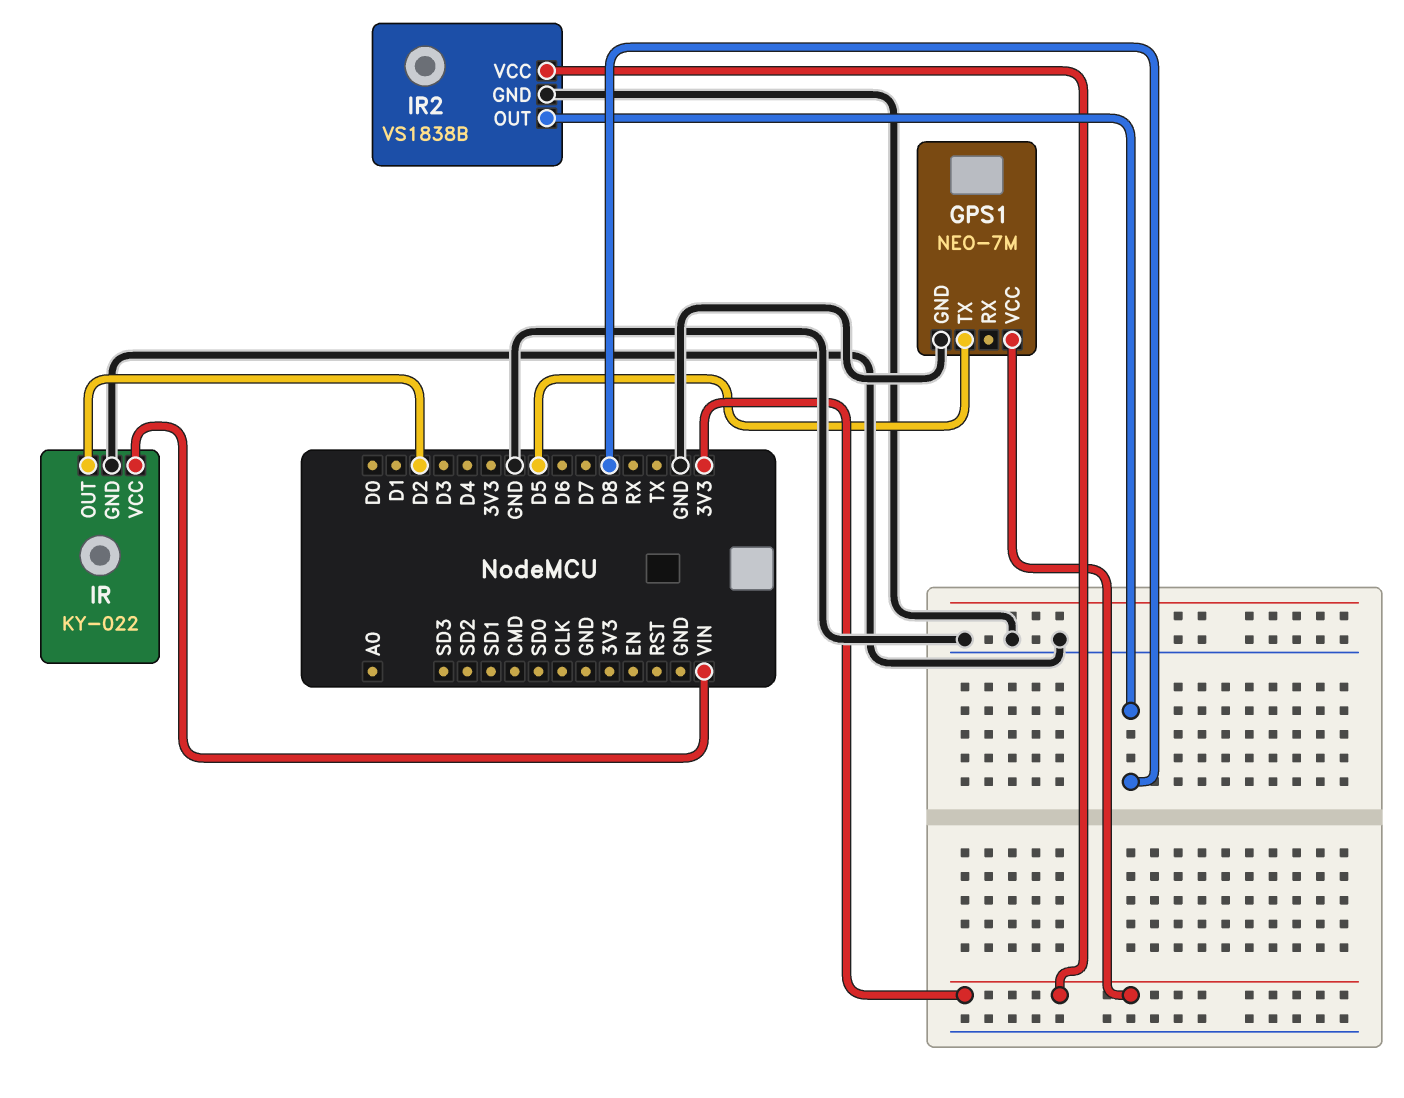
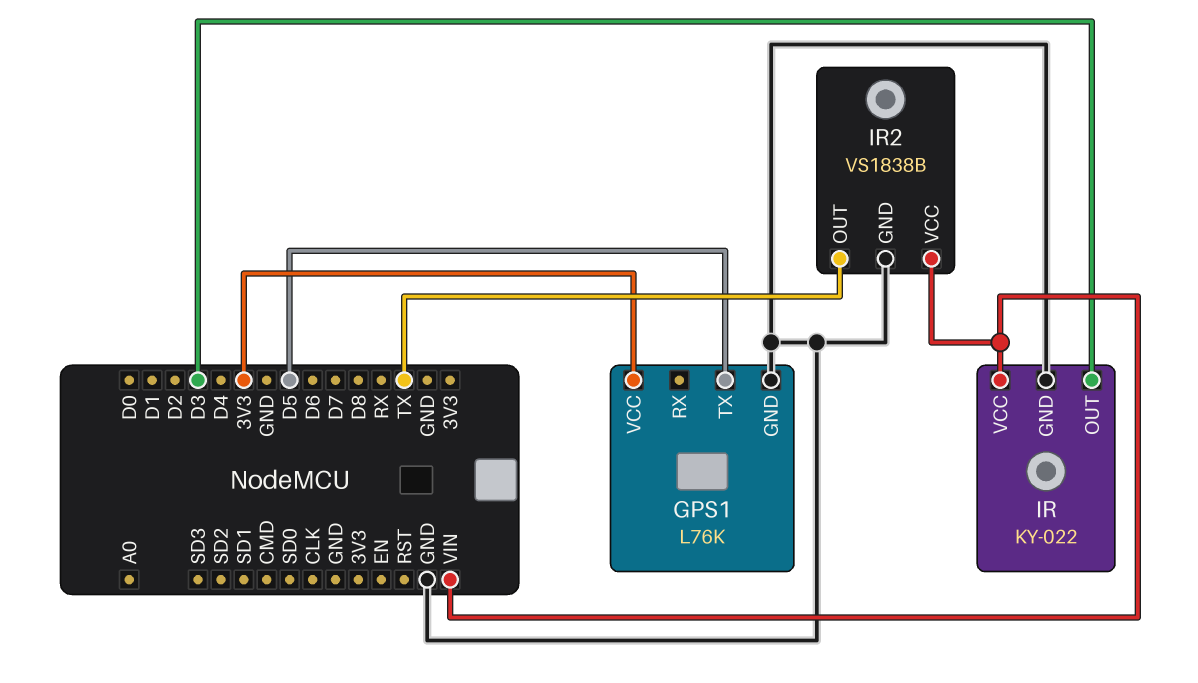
GPS1: NEO-7M -> L76K
IR pin OUT: D2 -> D3
IR2 pin OUT: D8 -> TX
IR2 pin VCC: 3V3 -> VIN

